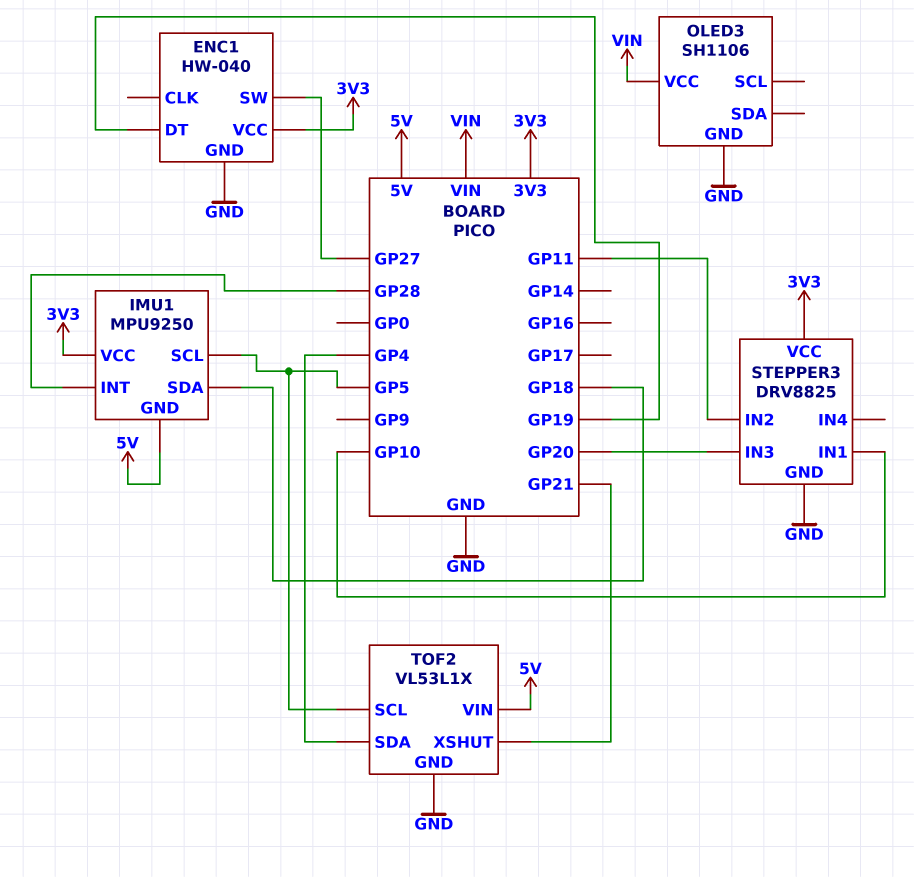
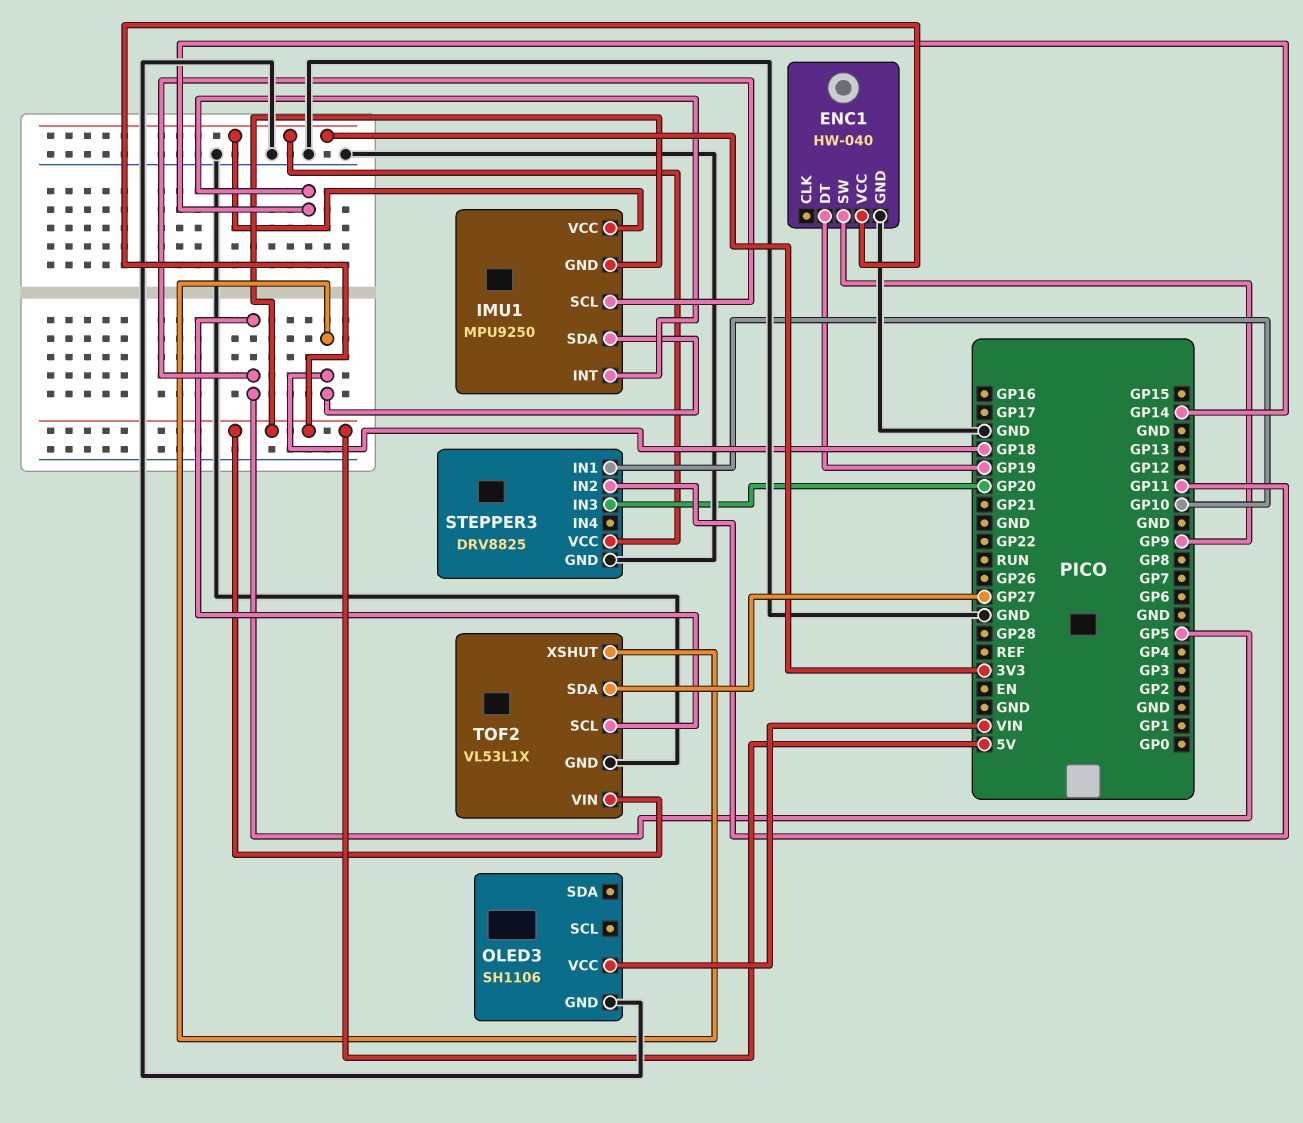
ENC1 pin SW: GP27 -> GP9
ENC1 pin VCC: 3V3 -> 5V
IMU1 pin INT: GP28 -> GP14
TOF2 pin SDA: GP4 -> GP27
TOF2 pin XSHUT: GP21 -> GP18

